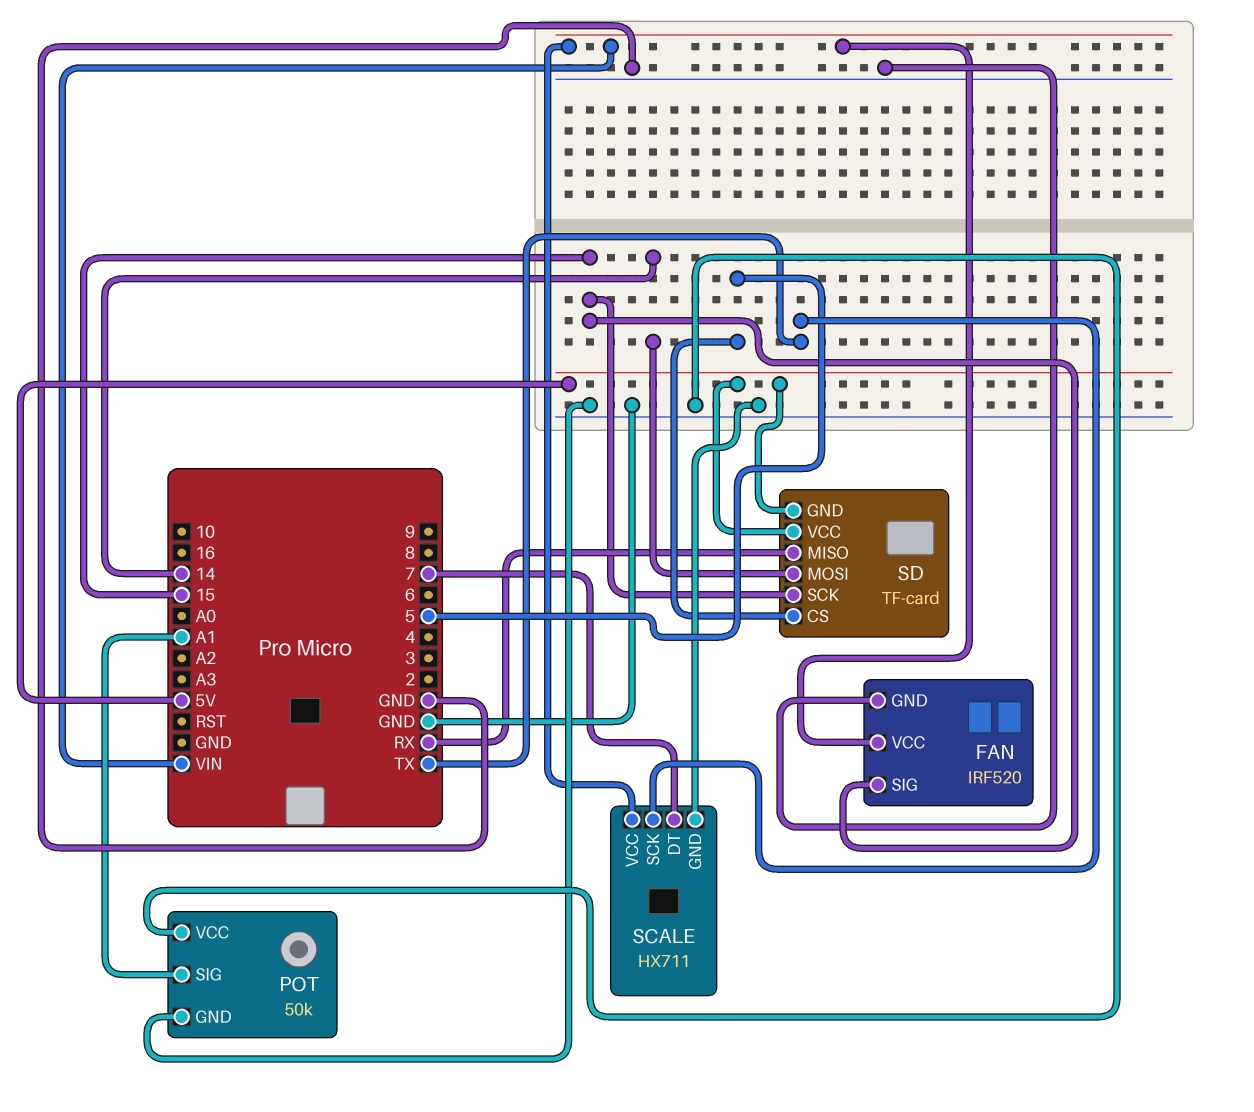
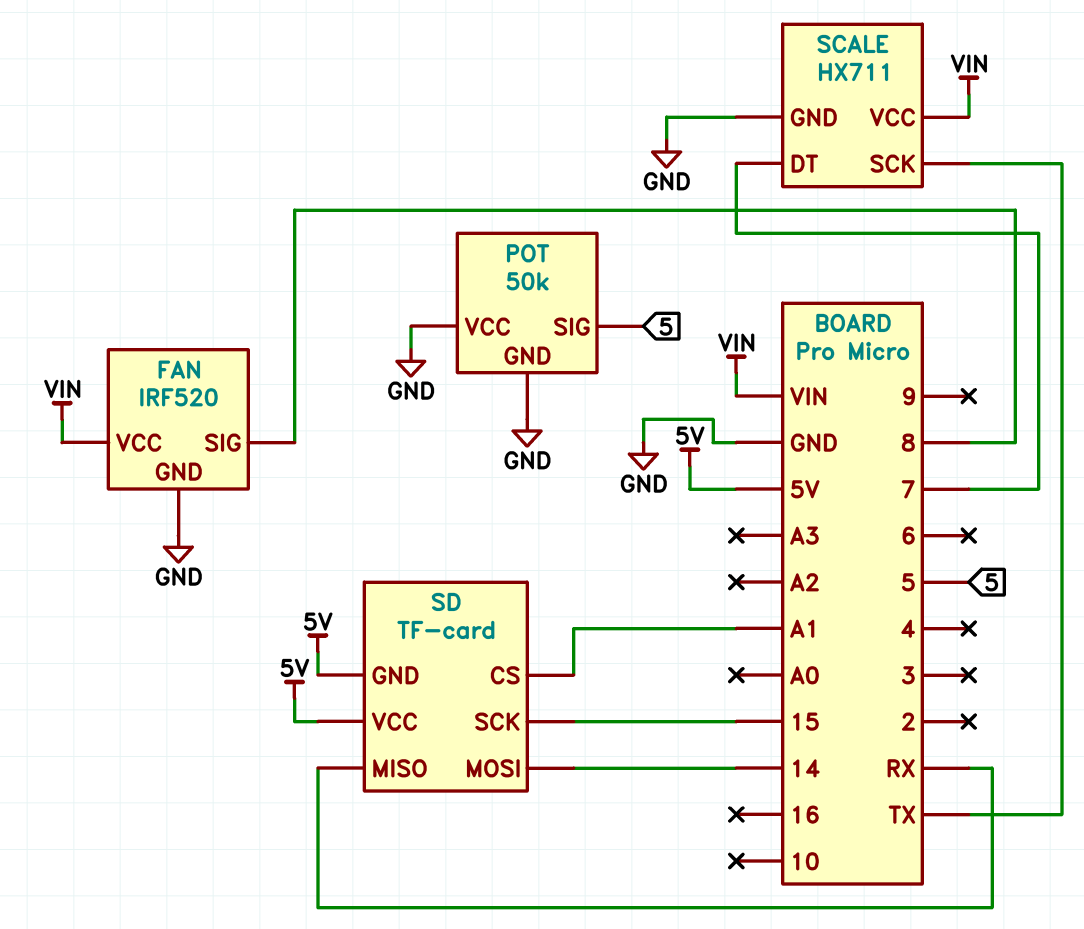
FAN pin SIG: 15 -> 8
POT pin SIG: A1 -> 5
SD pin CS: 5 -> A1

